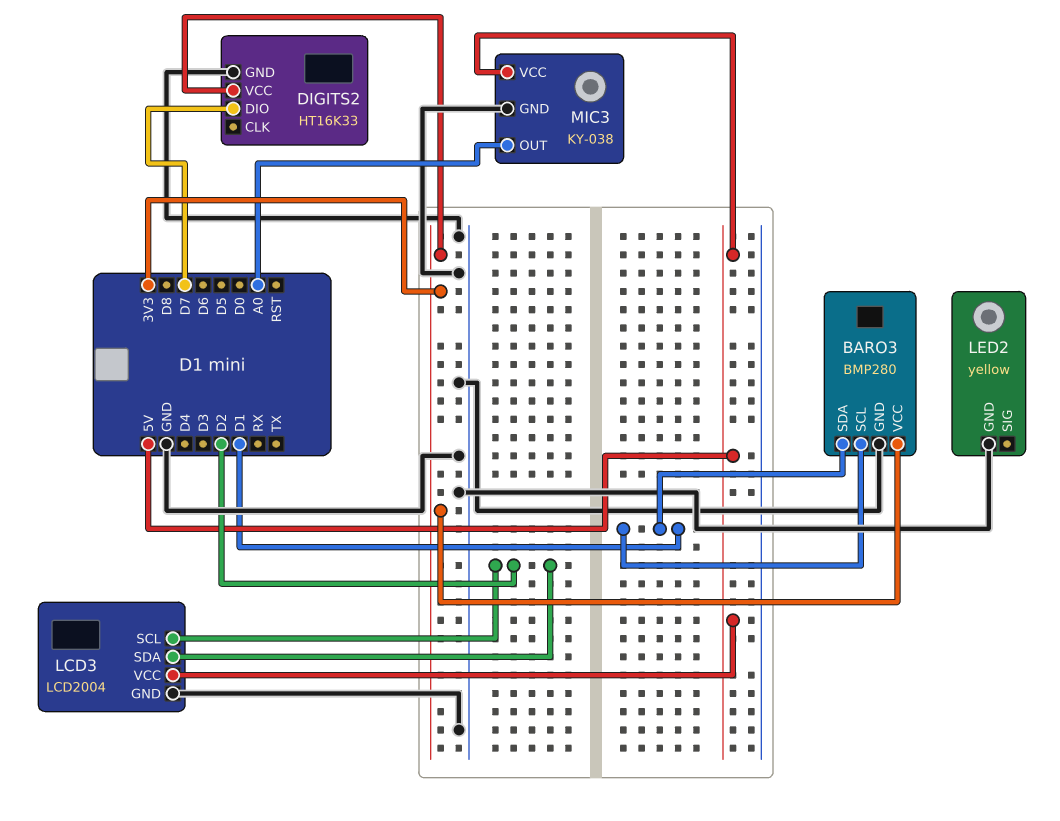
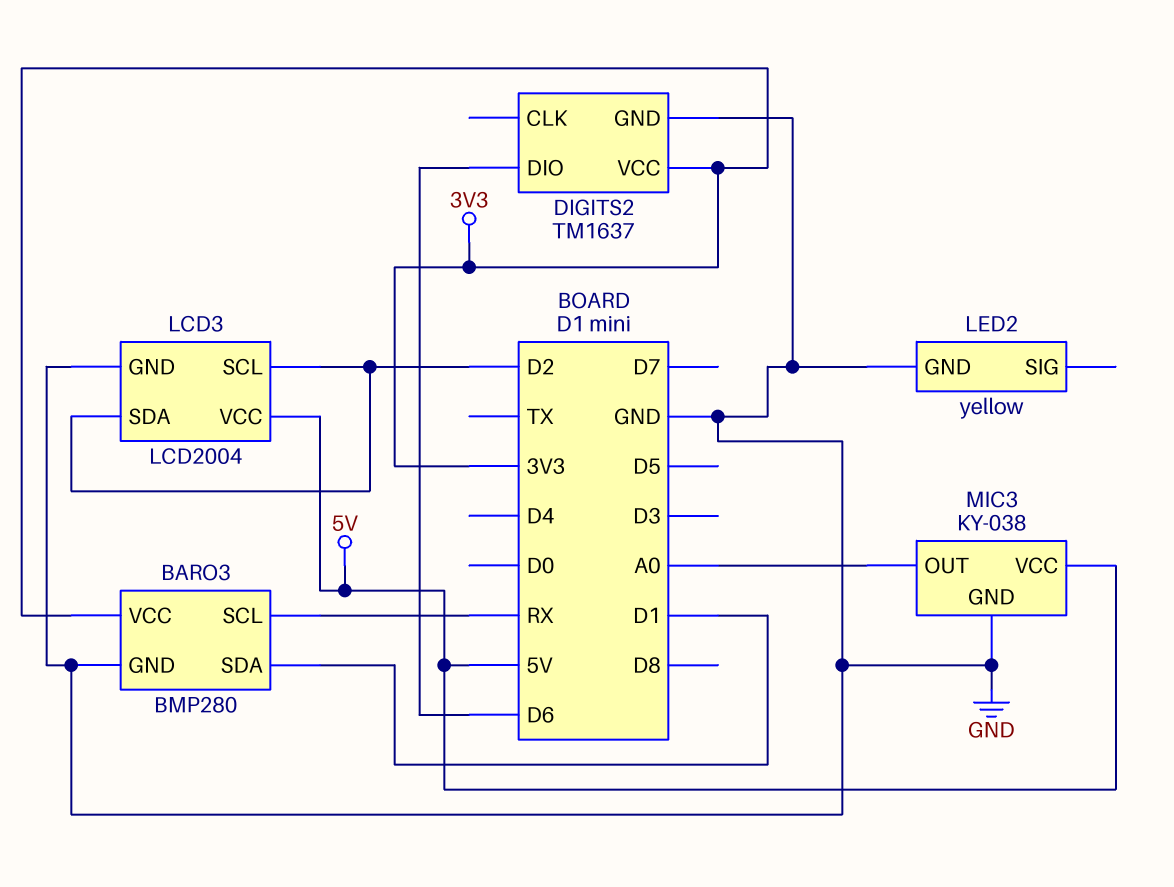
BARO3 pin SCL: D1 -> RX
DIGITS2: HT16K33 -> TM1637
DIGITS2 pin DIO: D7 -> D6

